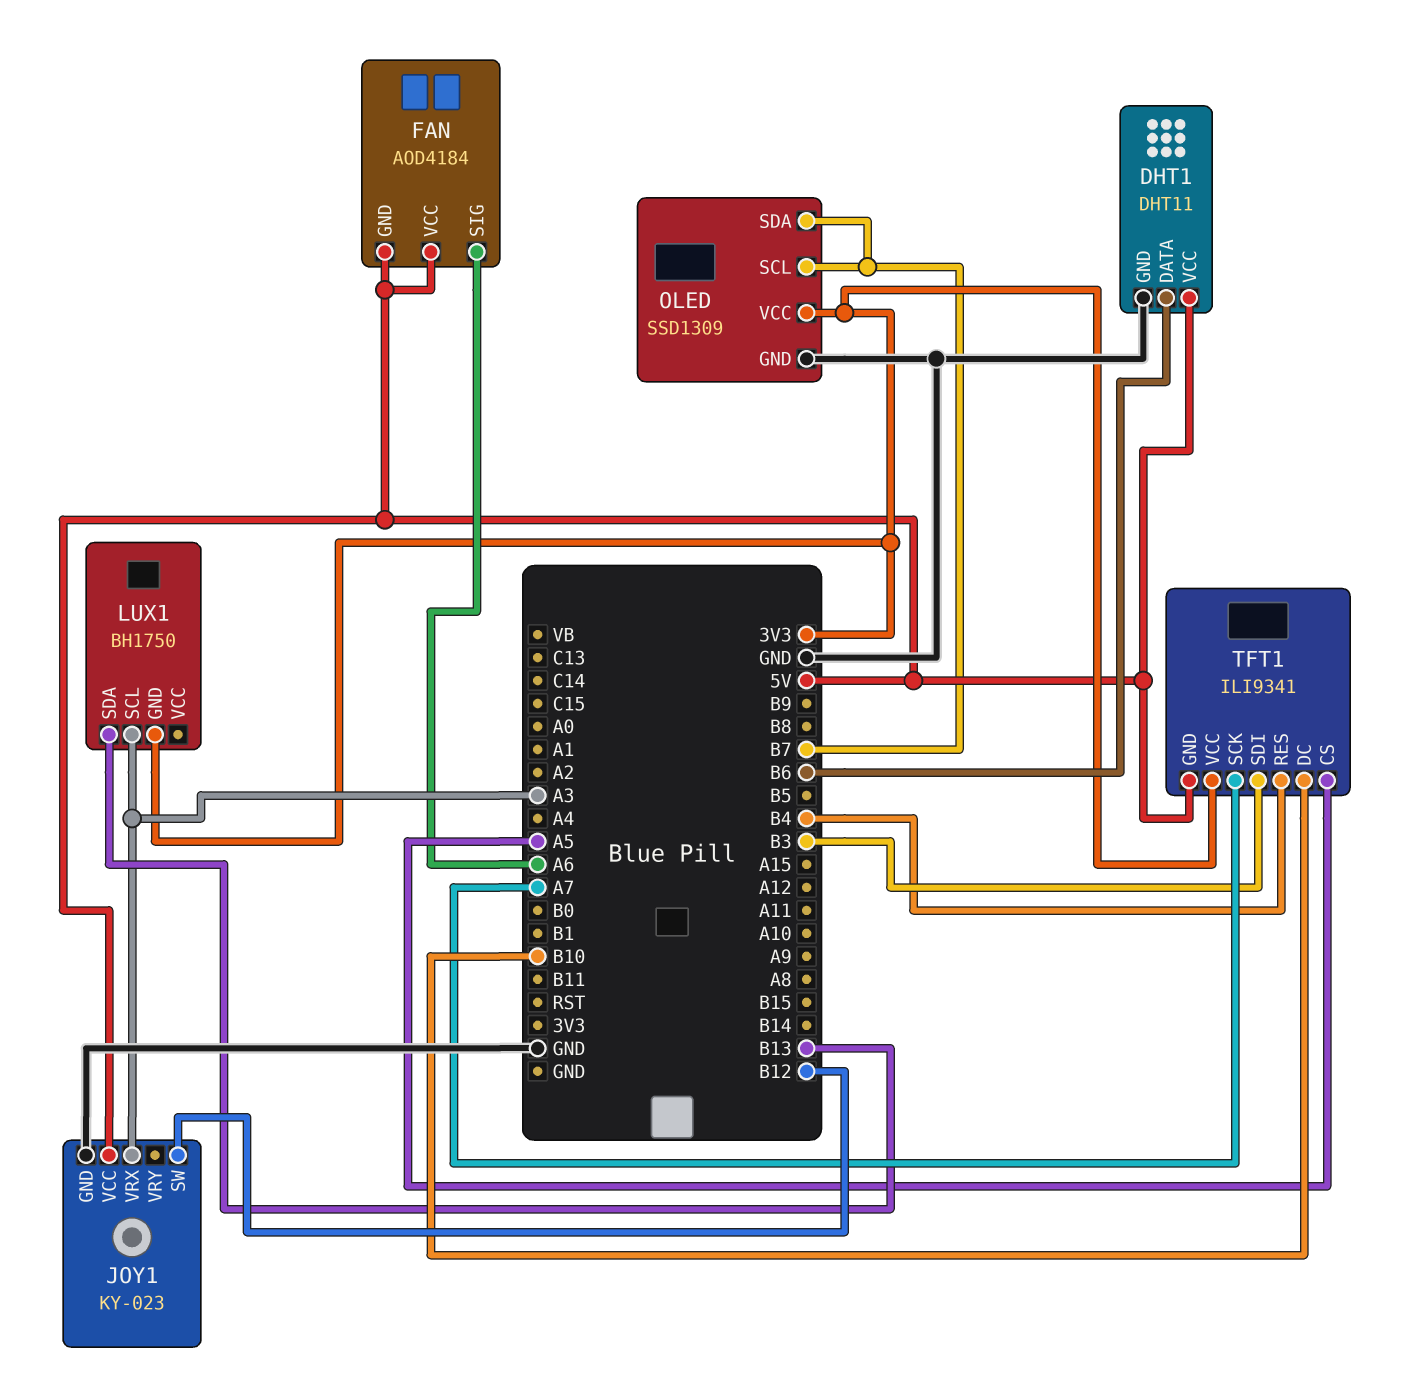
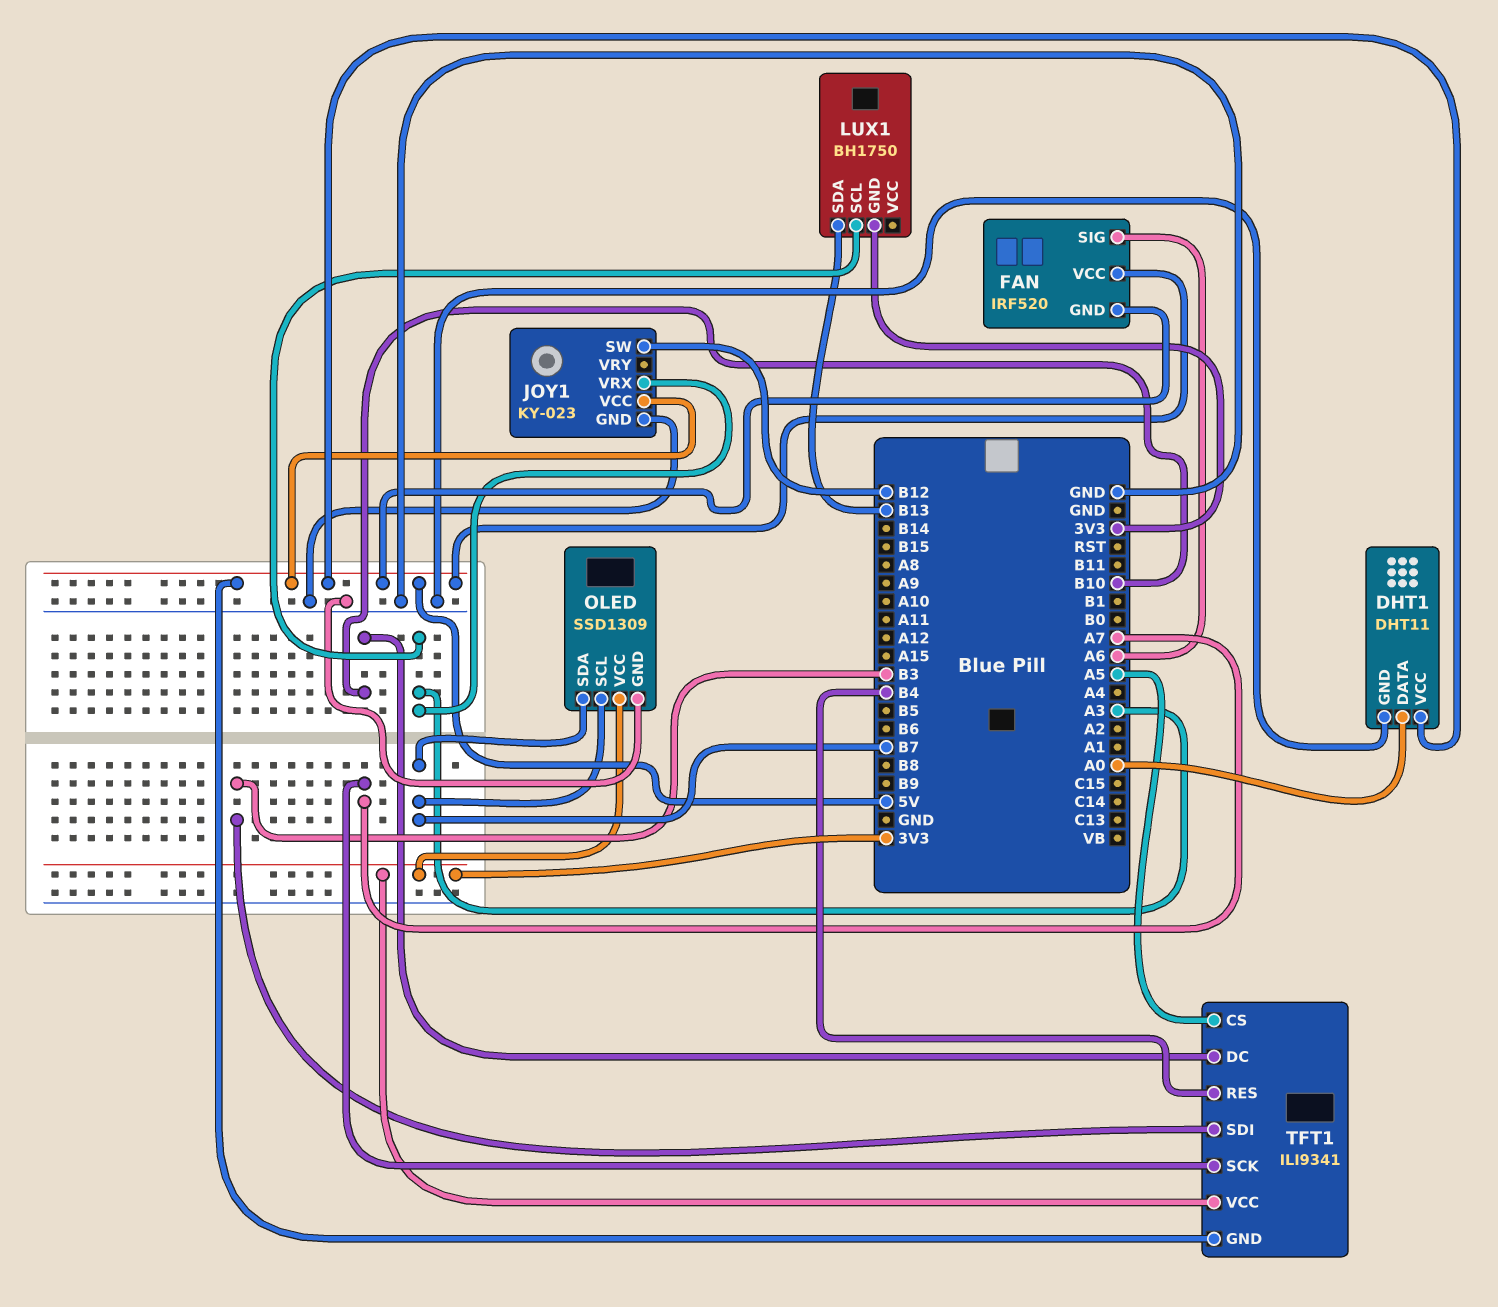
DHT1 pin DATA: B6 -> A0
FAN: AOD4184 -> IRF520

